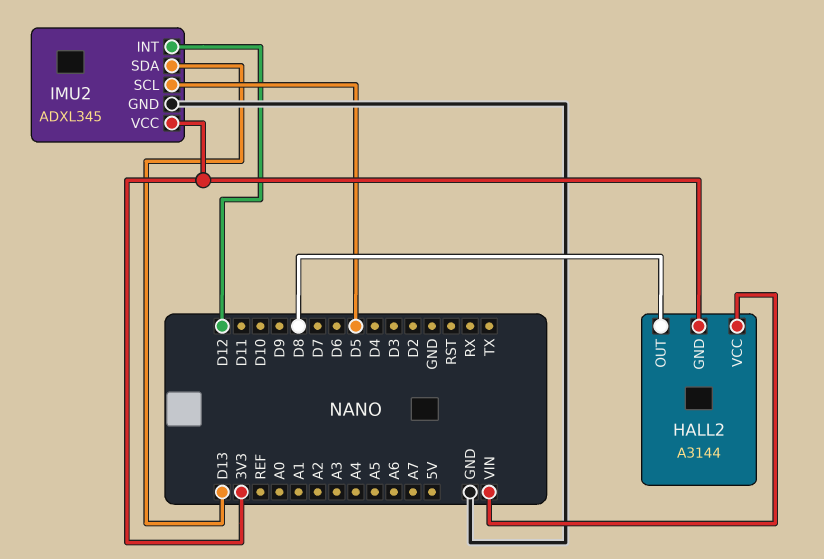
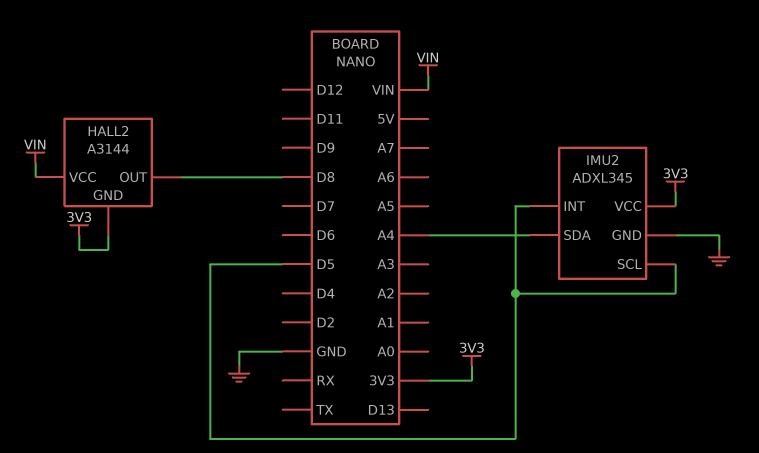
IMU2 pin INT: D12 -> D5
IMU2 pin SDA: D13 -> A4

